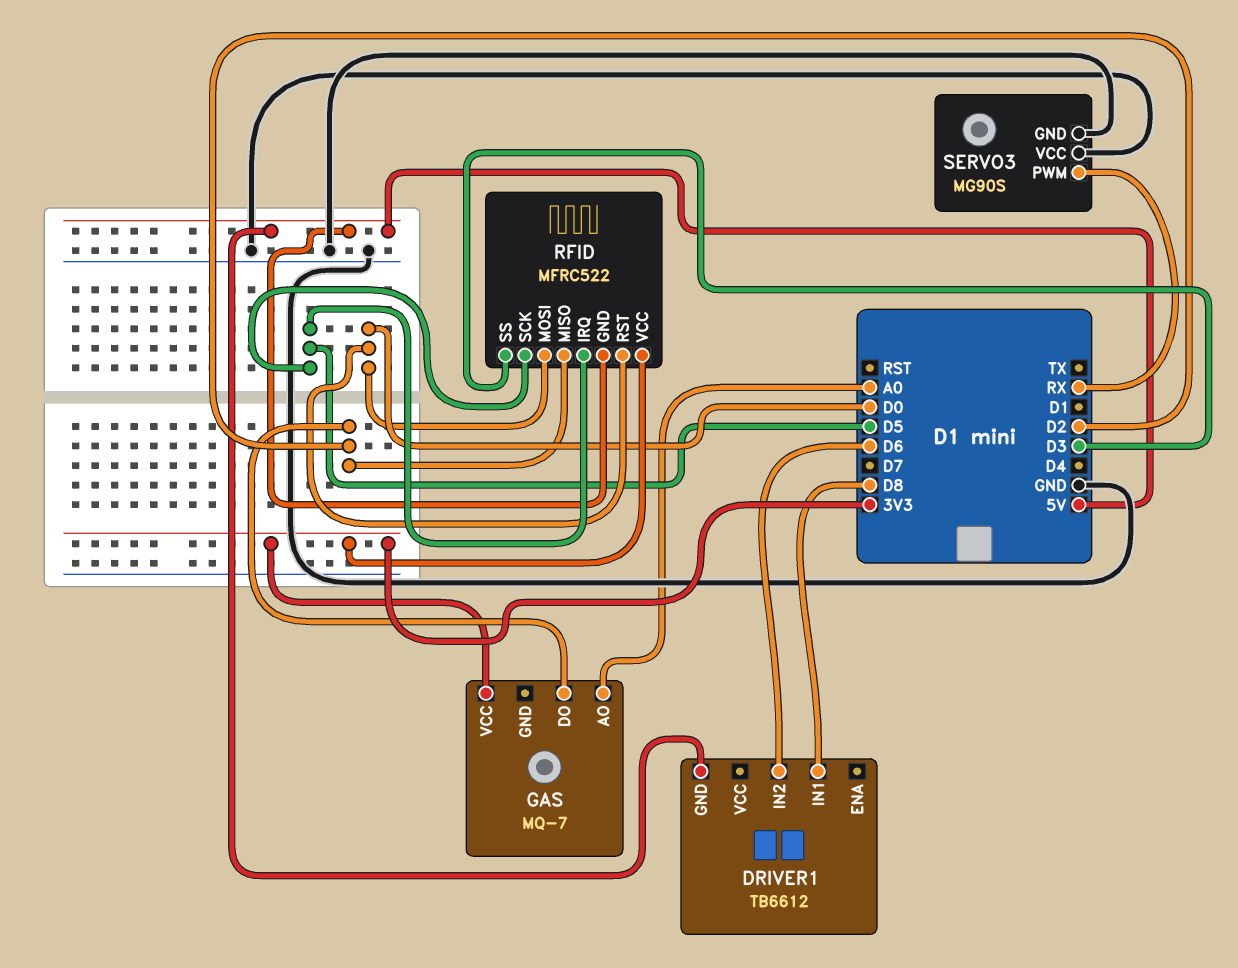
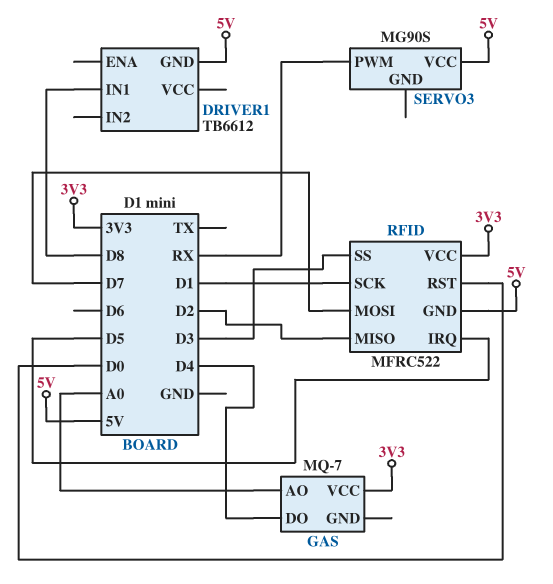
DRIVER1 pin IN2: D6 -> none
GAS pin DO: D2 -> D4
RFID pin MOSI: D0 -> D7
RFID pin SCK: D5 -> D1
SERVO3 pin GND: GND -> none
SERVO3 pin VCC: GND -> 5V

